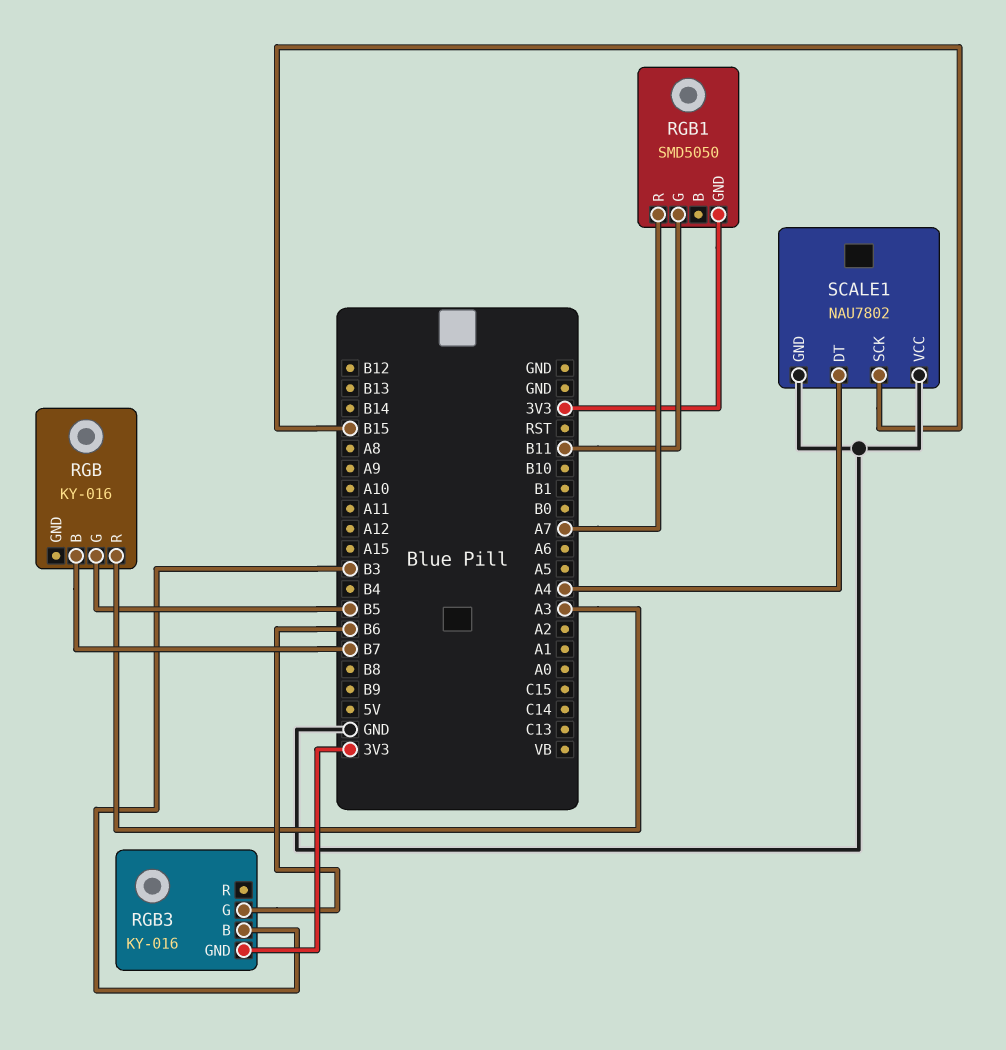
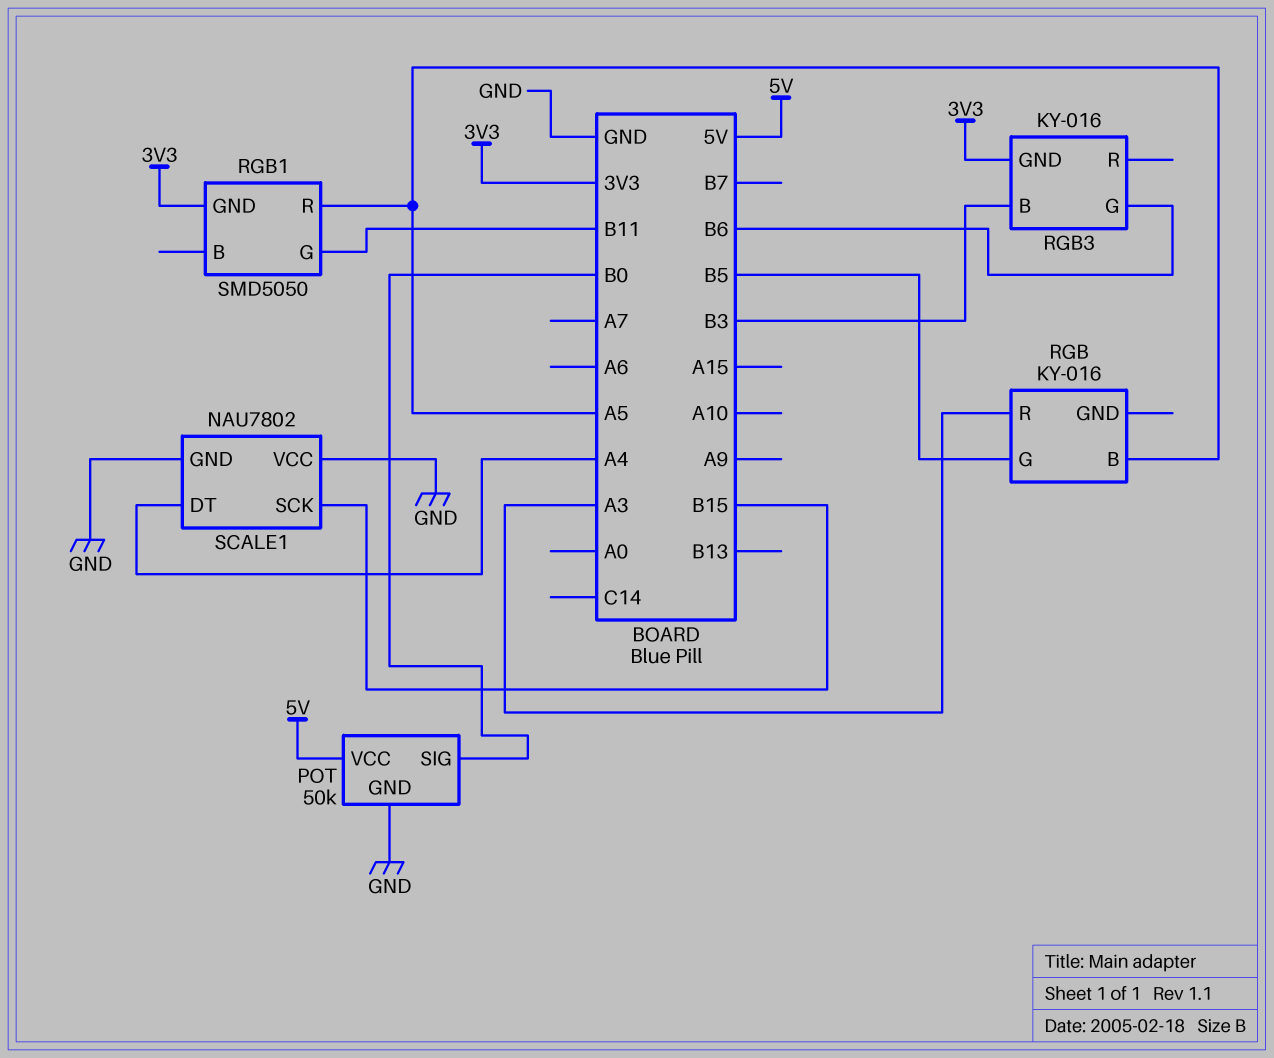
POT: none -> 50k
POT pin GND: none -> GND
POT pin SIG: none -> B0
POT pin VCC: none -> 5V
RGB pin B: B7 -> A5
RGB1 pin R: A7 -> A5

